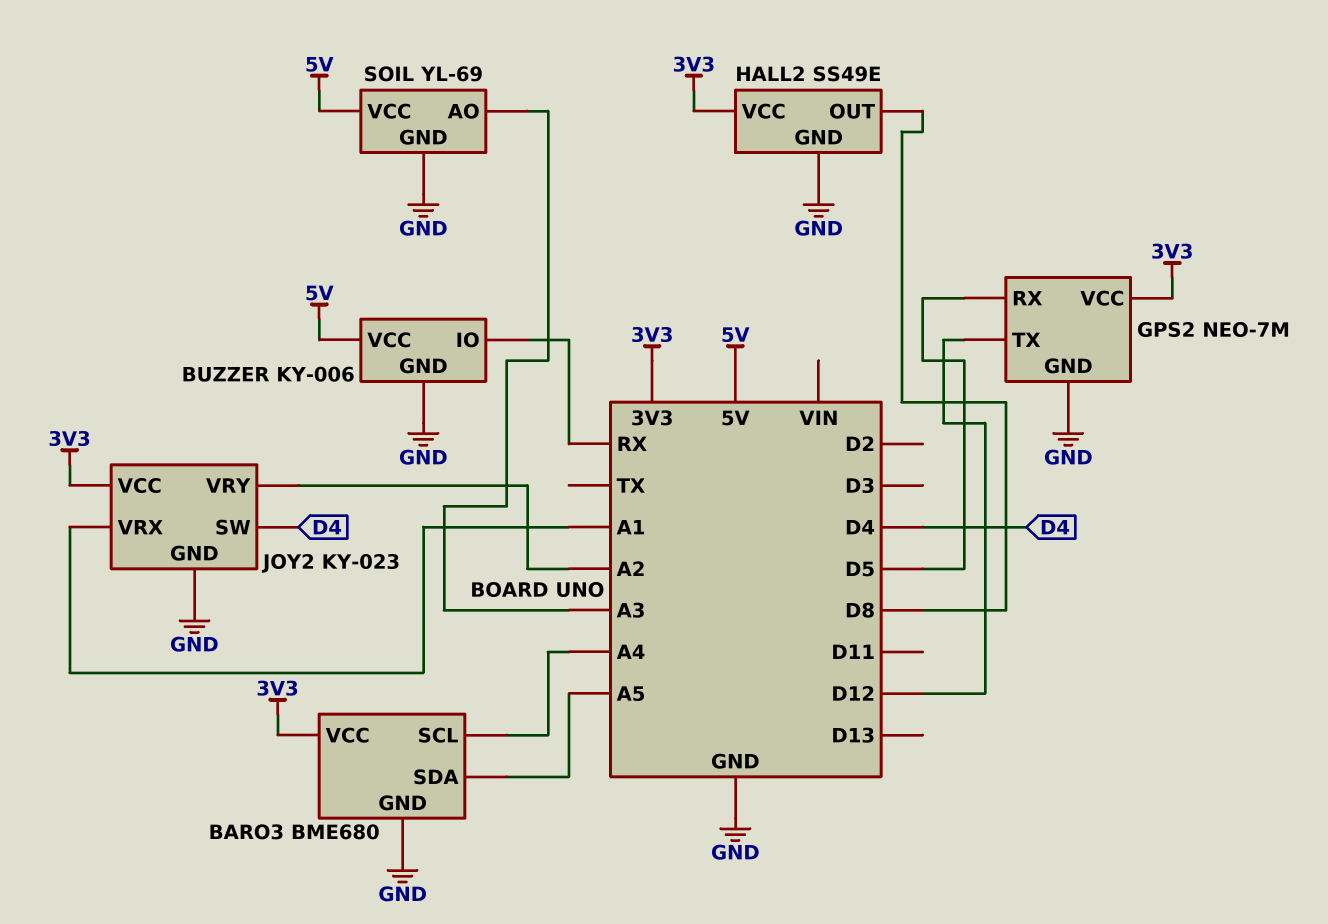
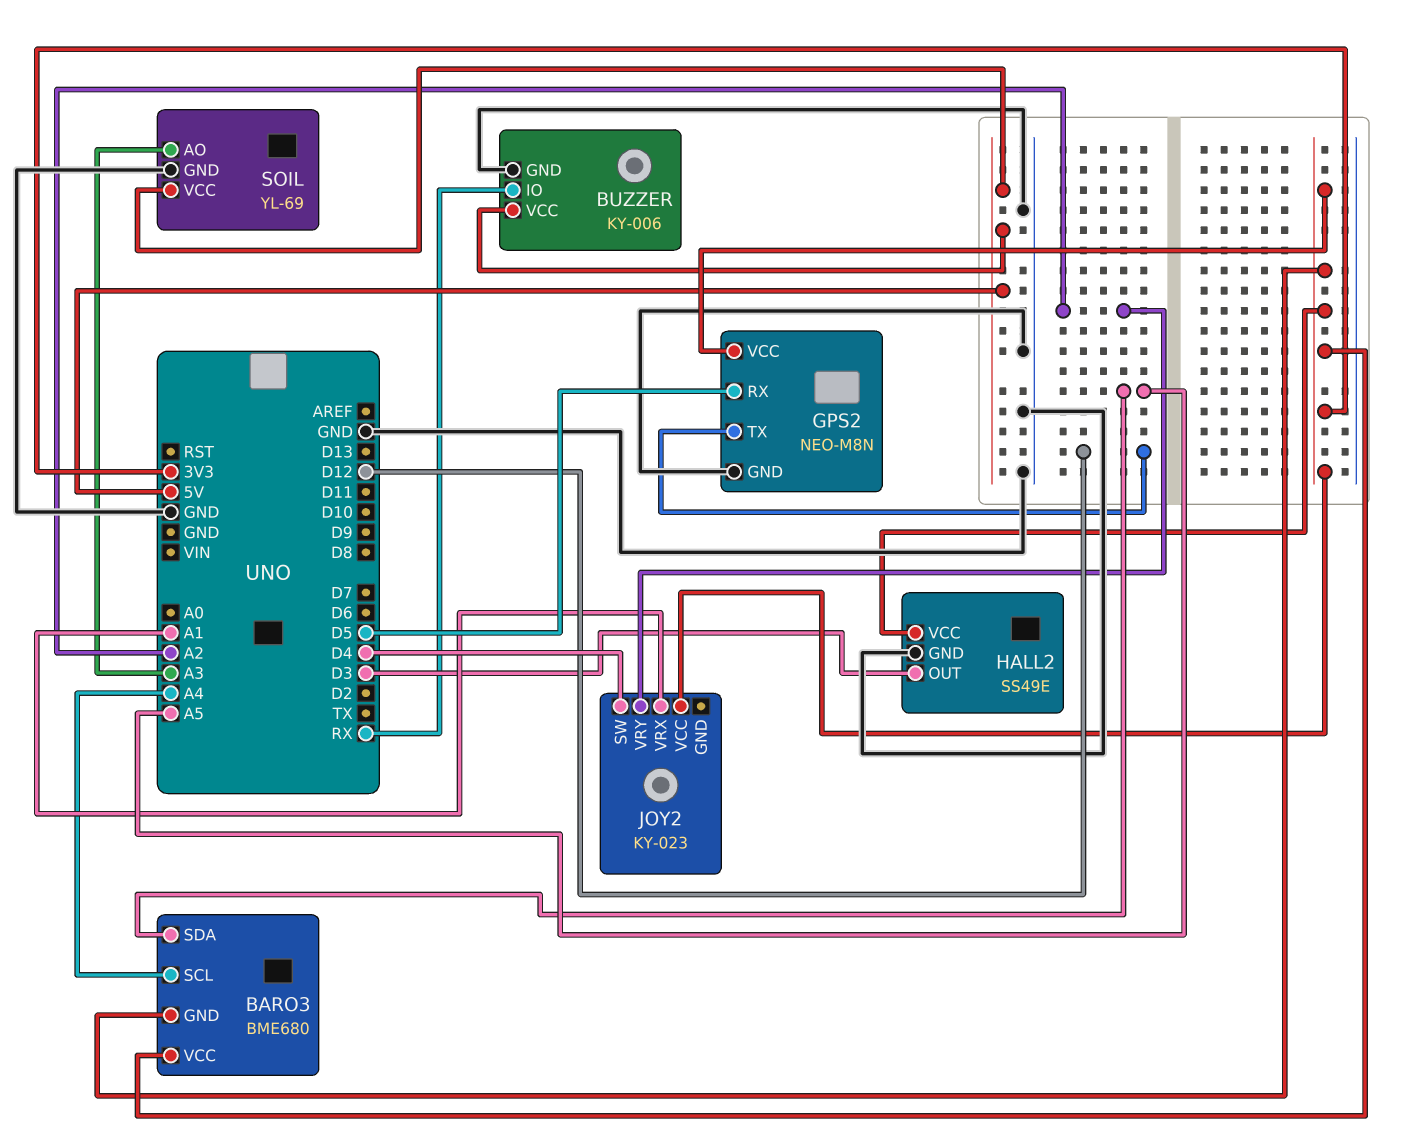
BARO3 pin GND: GND -> 3V3
GPS2: NEO-7M -> NEO-M8N
HALL2 pin OUT: D8 -> D3
JOY2 pin GND: GND -> none

